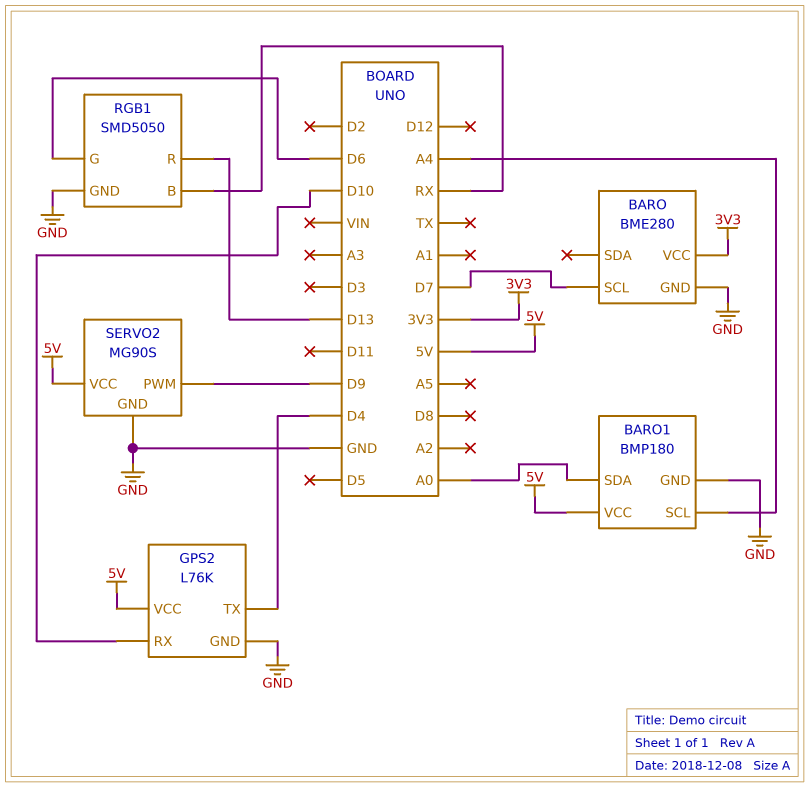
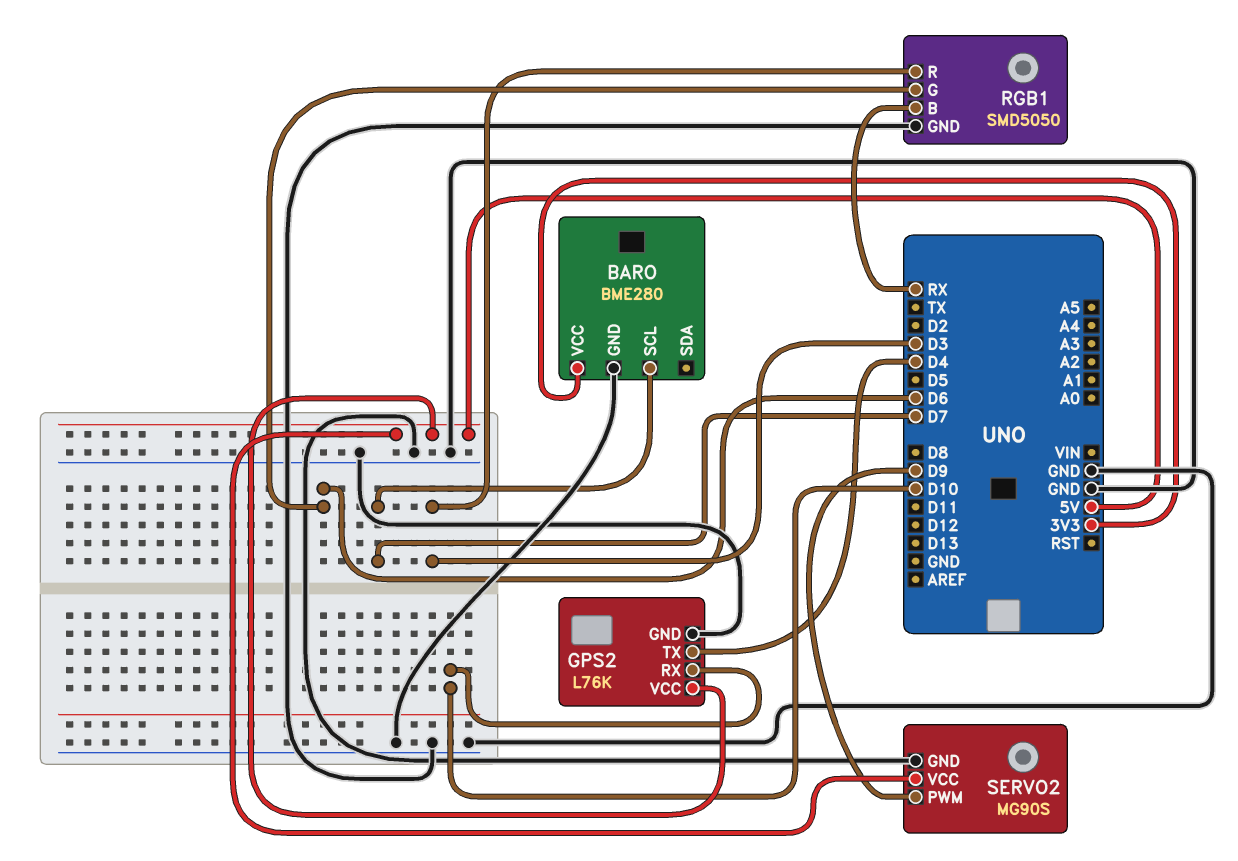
BARO1: BMP180 -> none
BARO1 pin GND: GND -> none
BARO1 pin SCL: A4 -> none
BARO1 pin SDA: A0 -> none
BARO1 pin VCC: 5V -> none
RGB1 pin R: D13 -> D3

